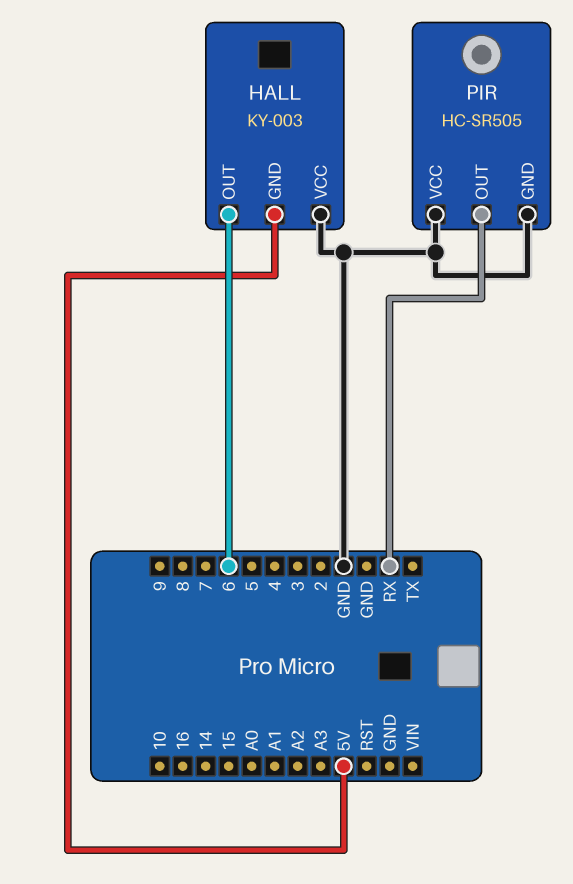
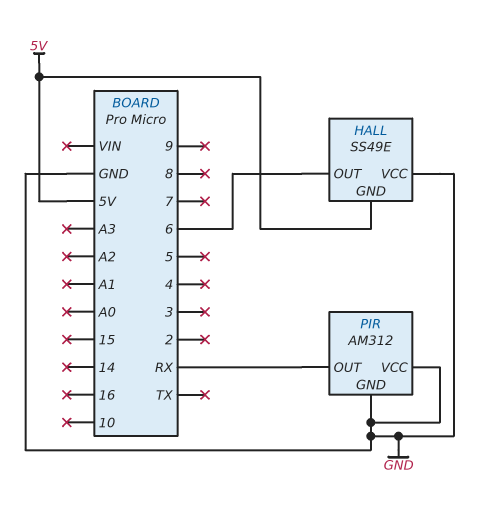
HALL: KY-003 -> SS49E
PIR: HC-SR505 -> AM312

